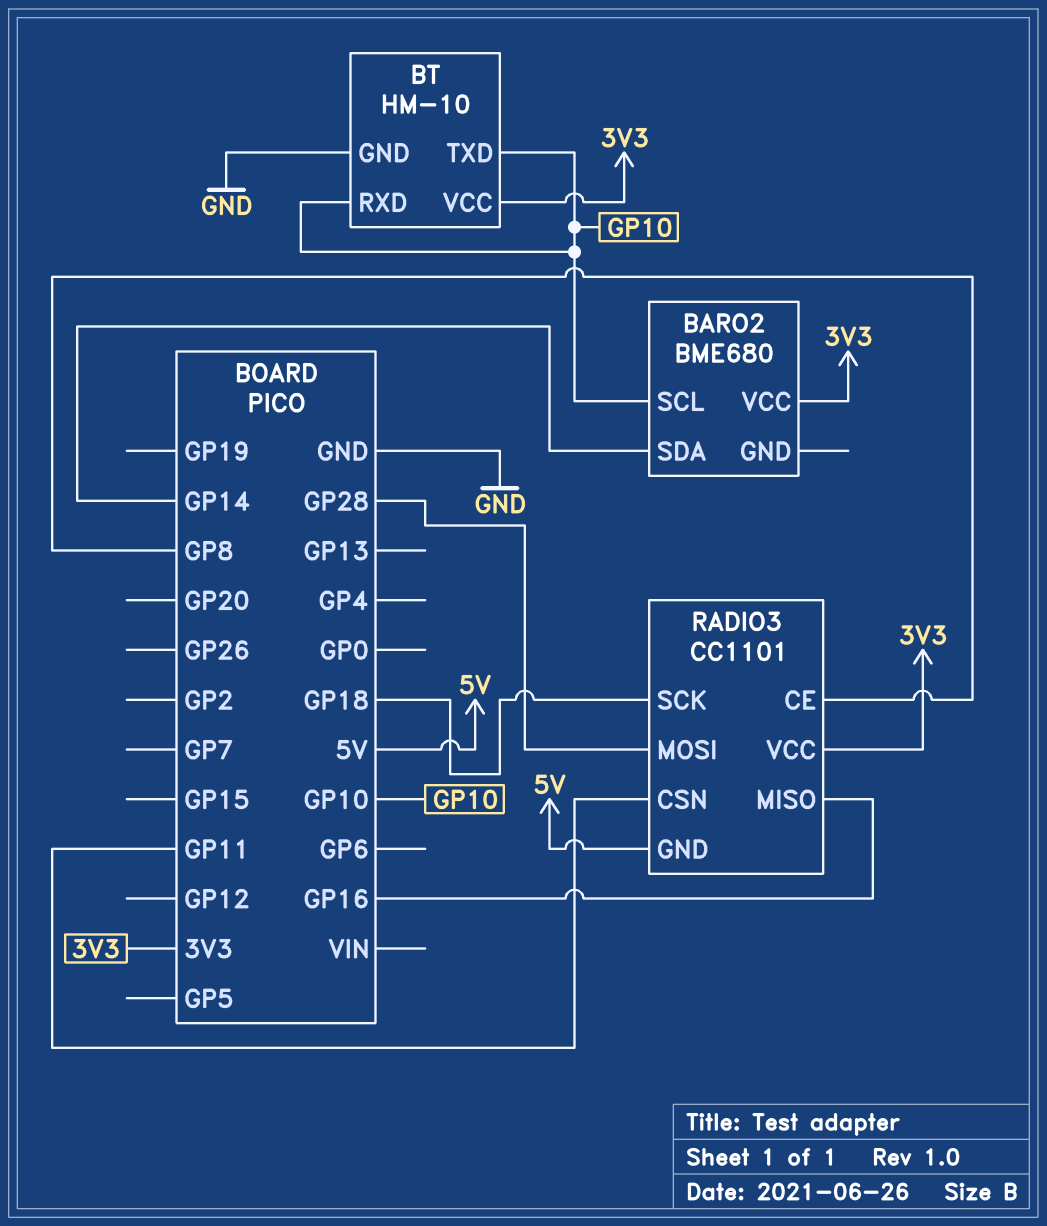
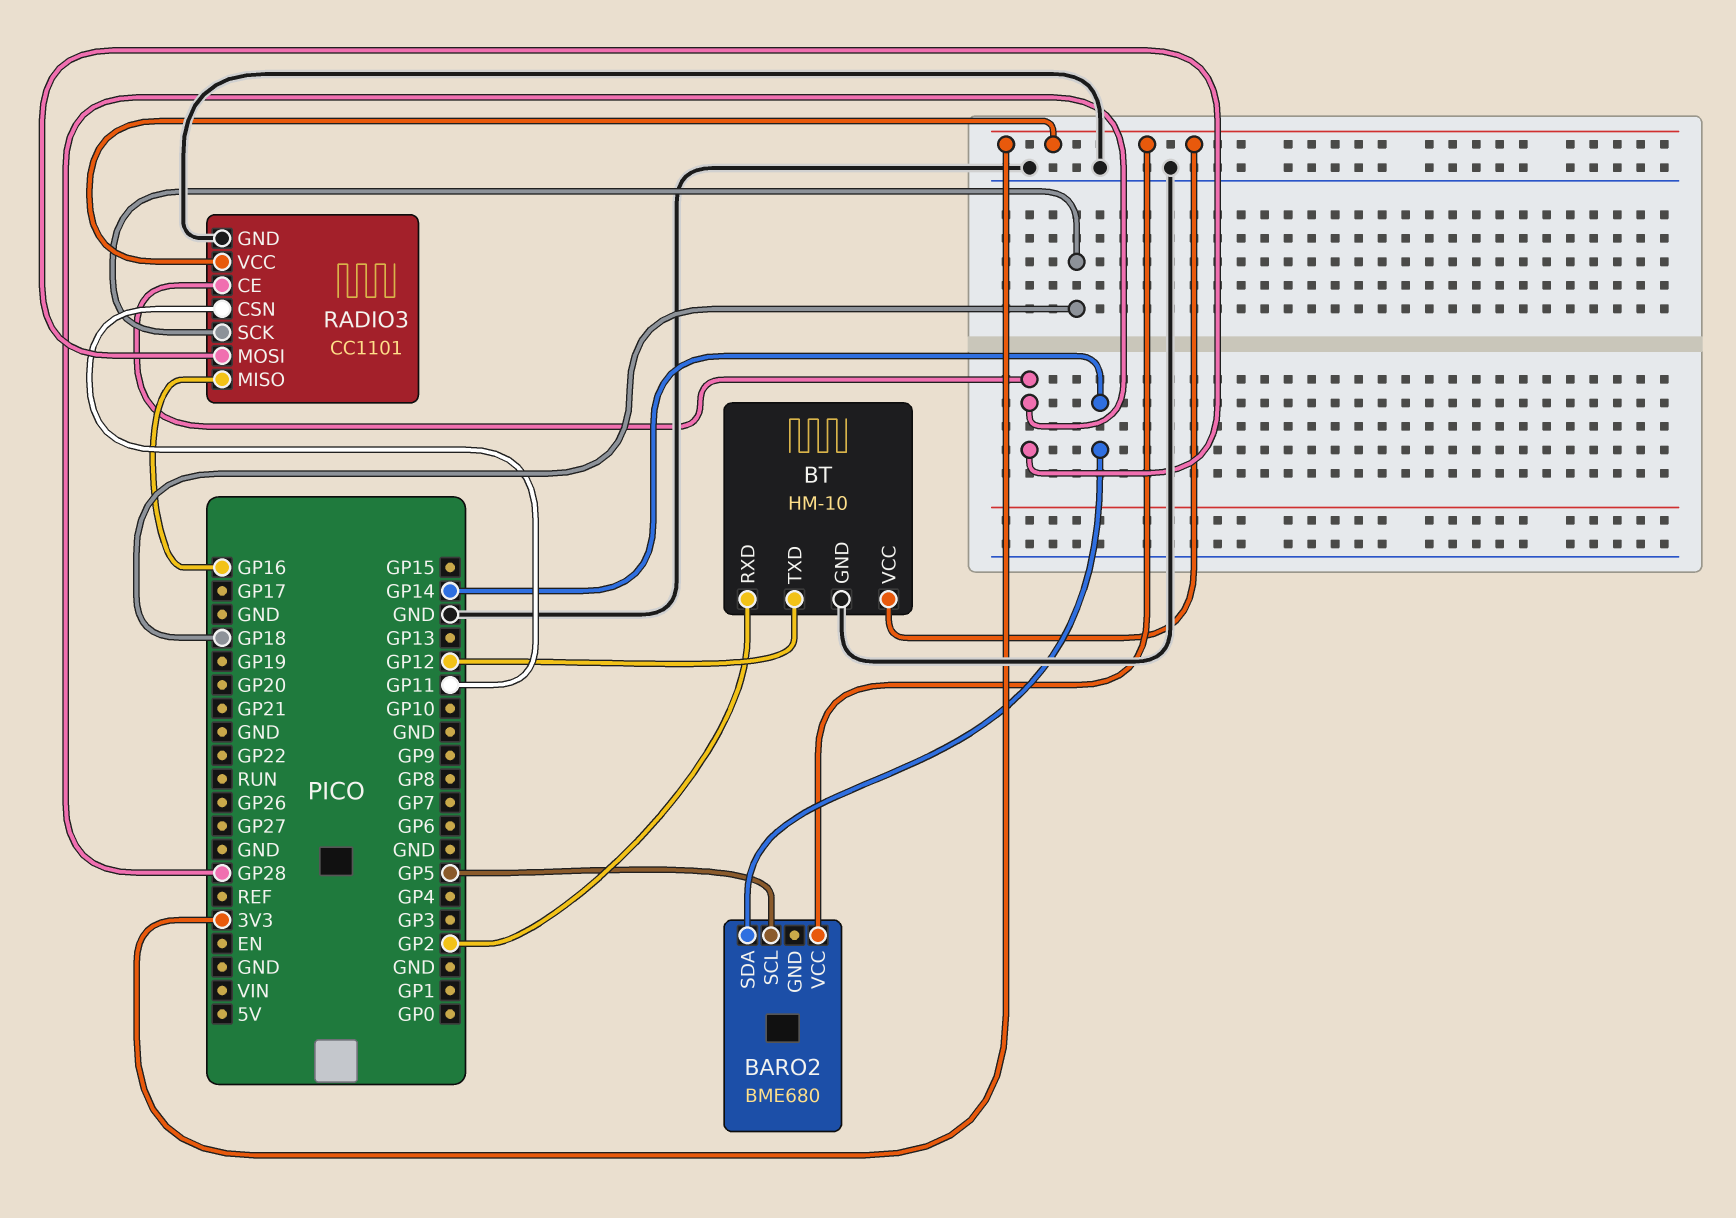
BARO2 pin SCL: GP10 -> GP5
BT pin RXD: GP10 -> GP2
BT pin TXD: GP10 -> GP12
RADIO3 pin CE: GP8 -> GP28
RADIO3 pin GND: 5V -> GND

